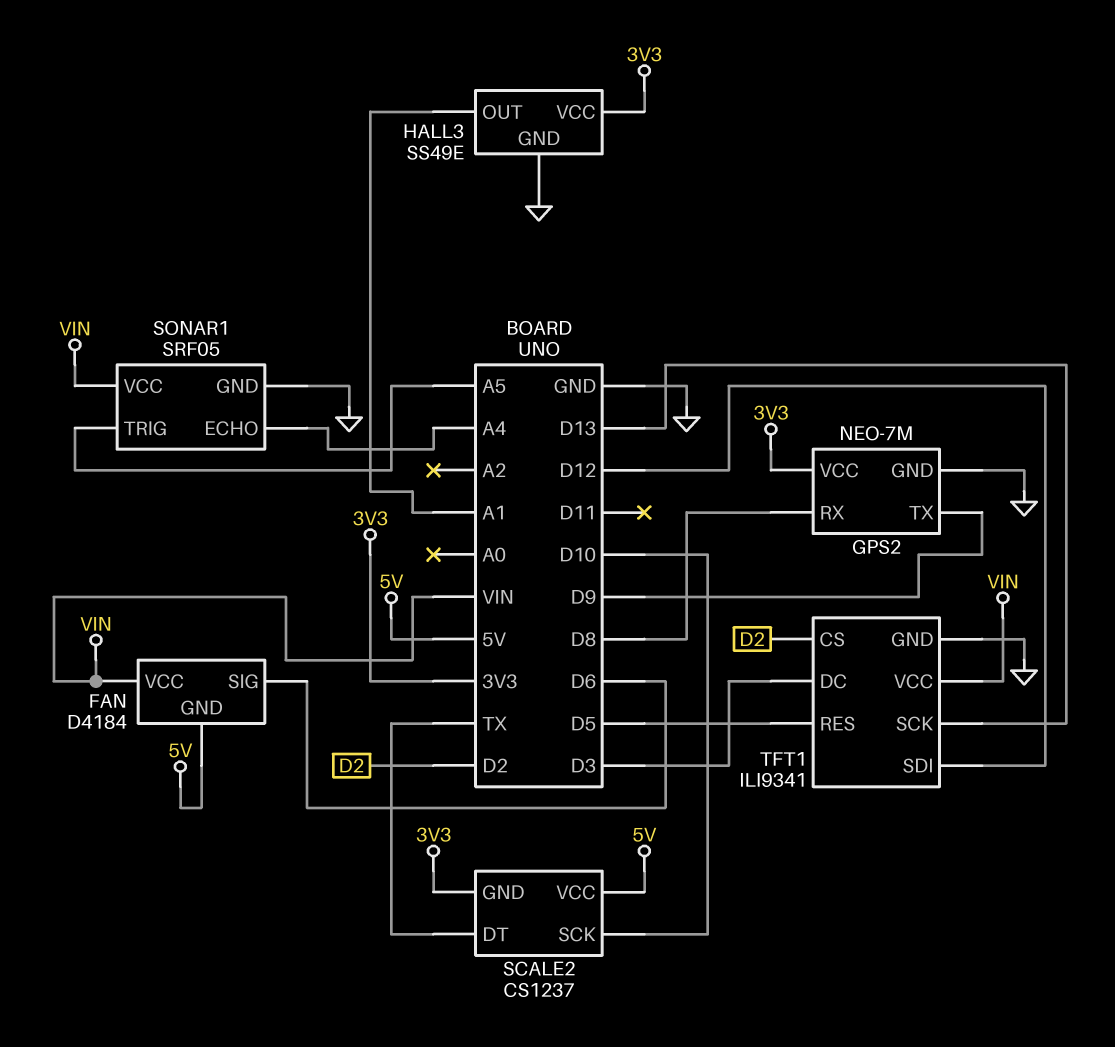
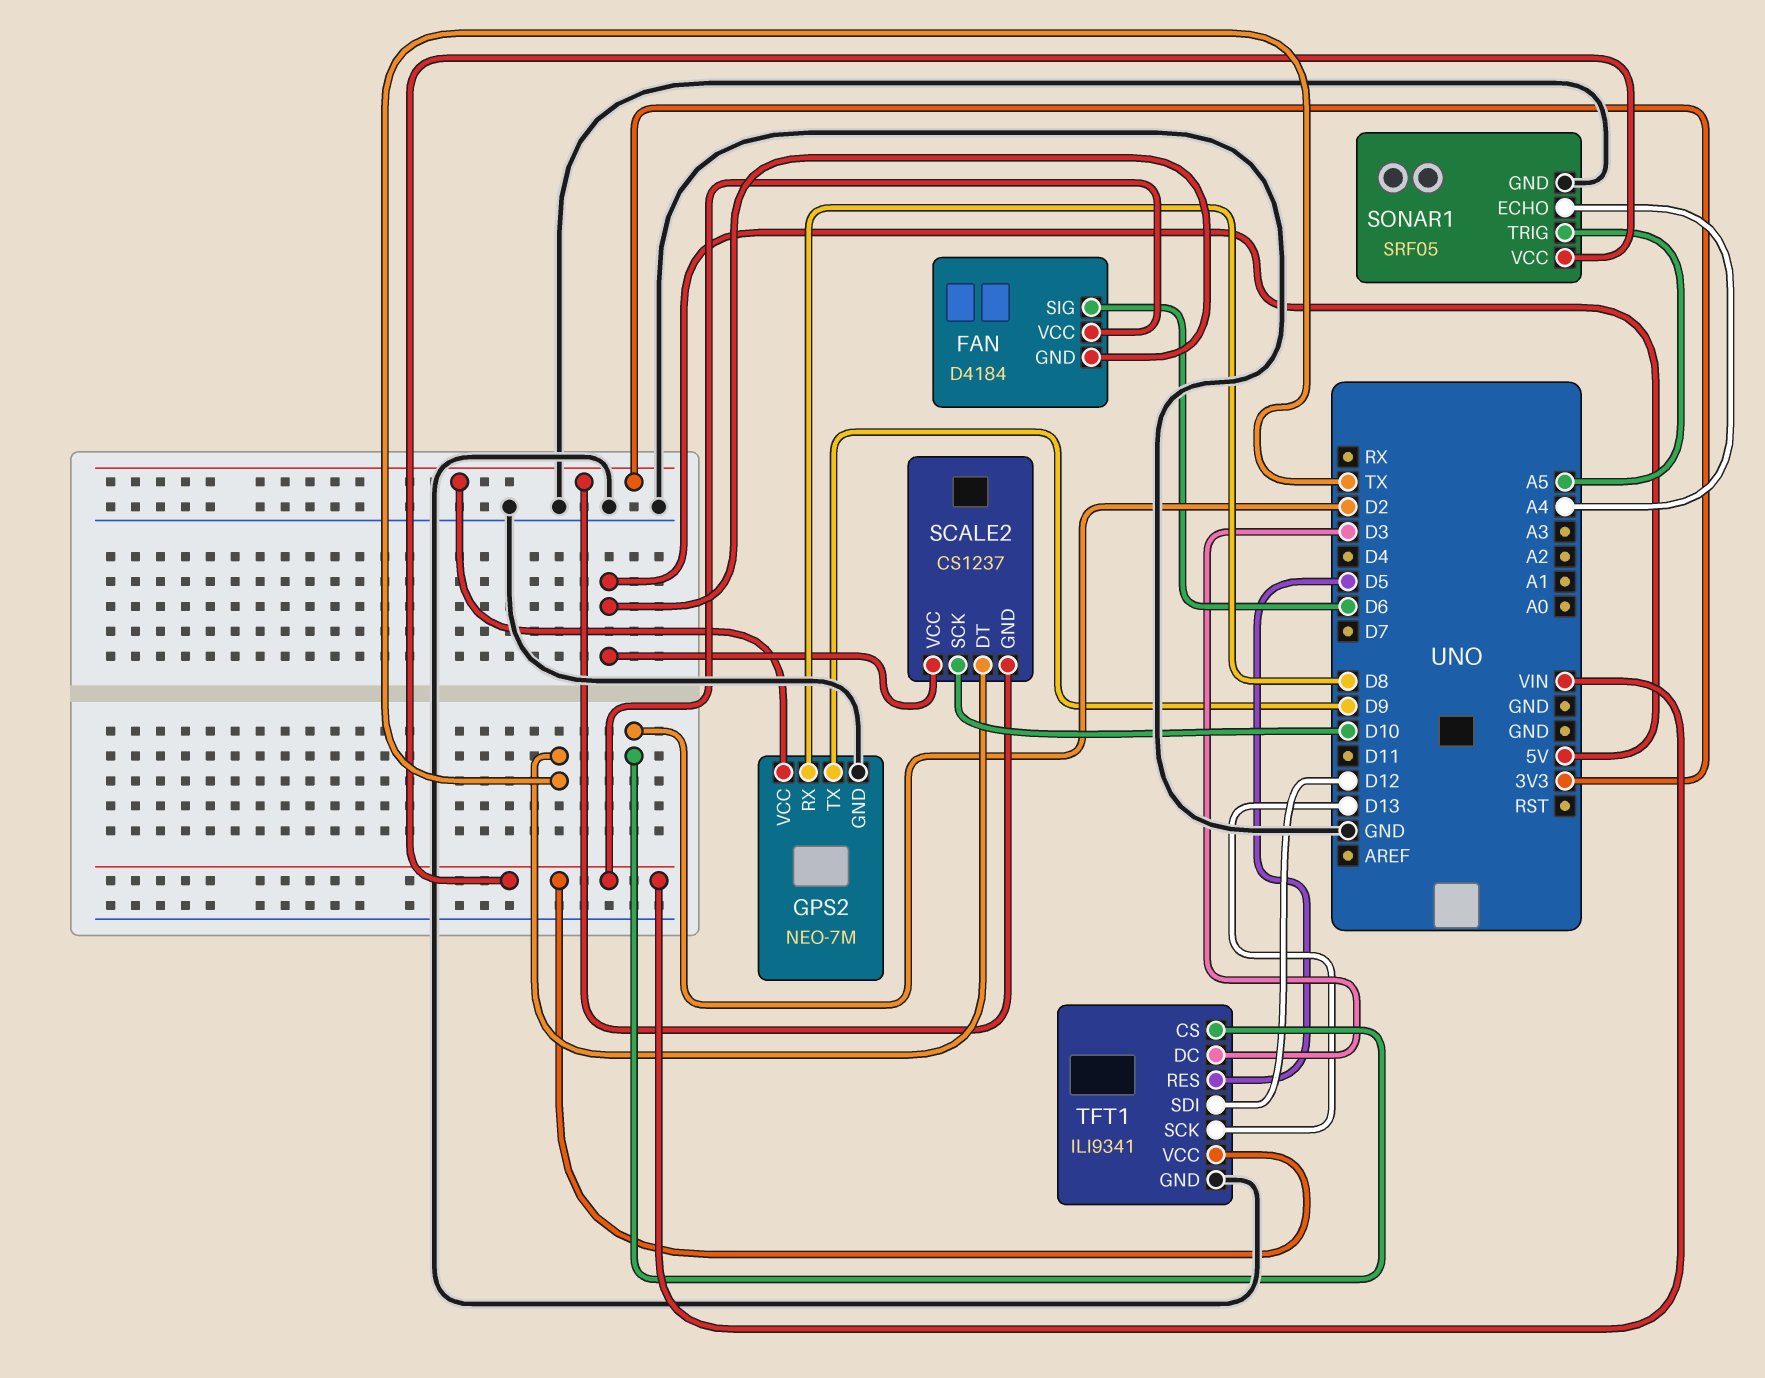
HALL3: SS49E -> none
HALL3 pin GND: GND -> none
HALL3 pin OUT: A1 -> none
HALL3 pin VCC: 3V3 -> none

